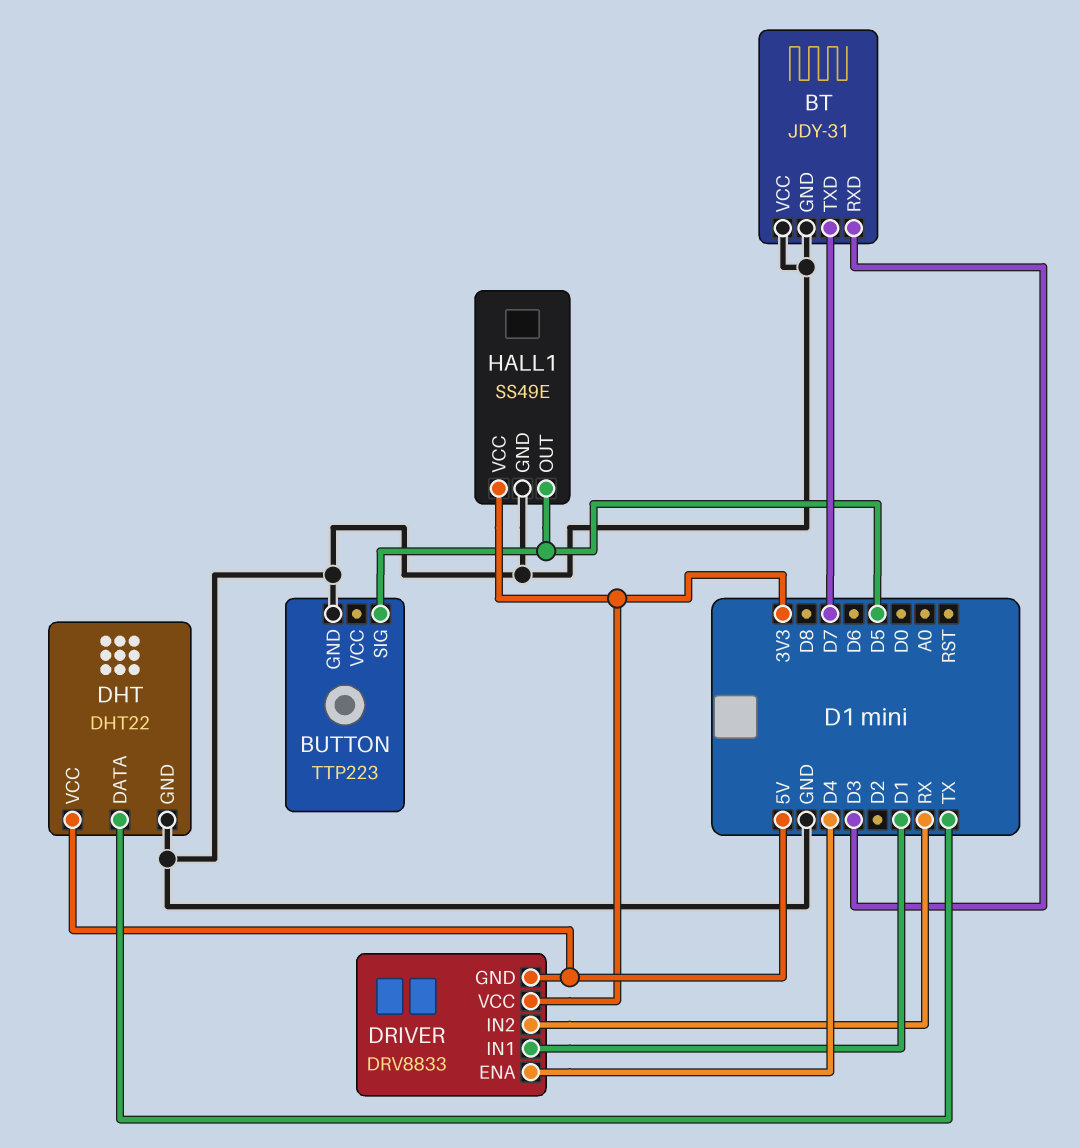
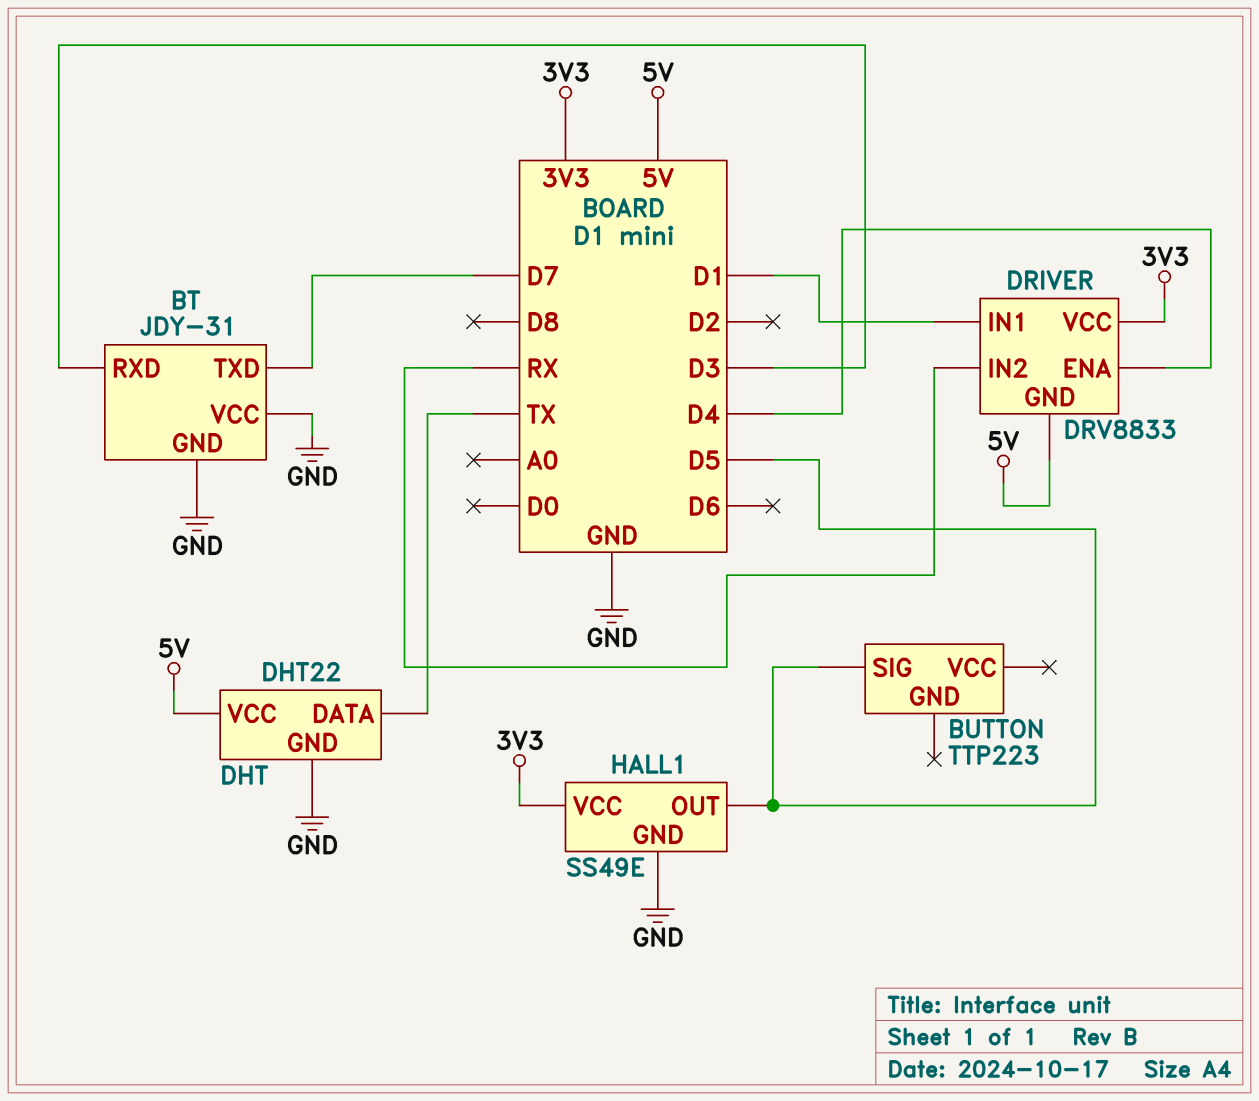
BUTTON pin GND: GND -> none

